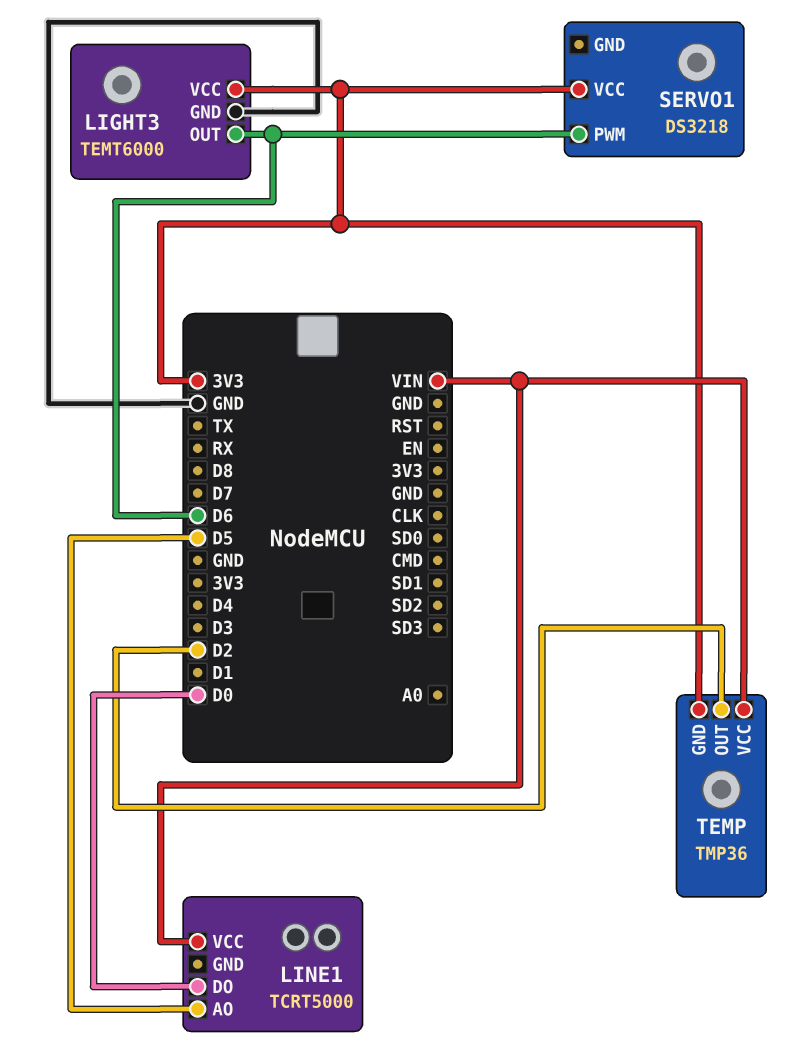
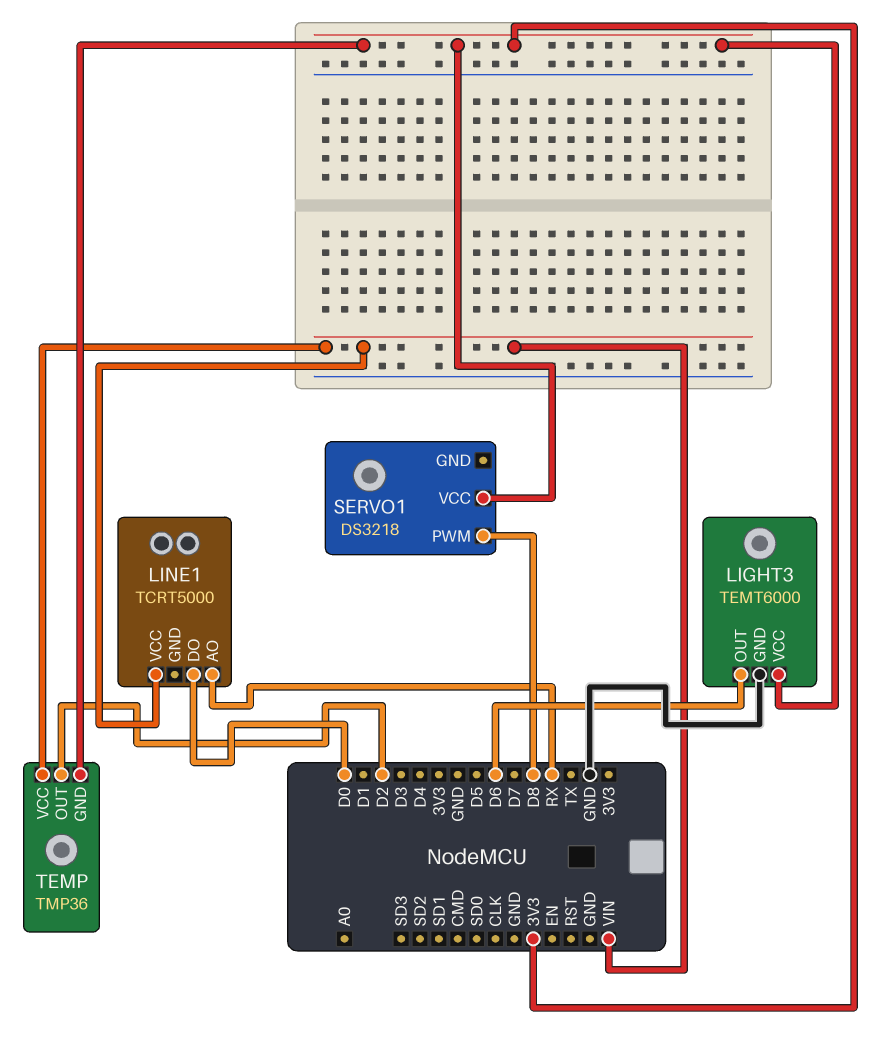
LINE1 pin AO: D5 -> RX
SERVO1 pin PWM: D6 -> D8

